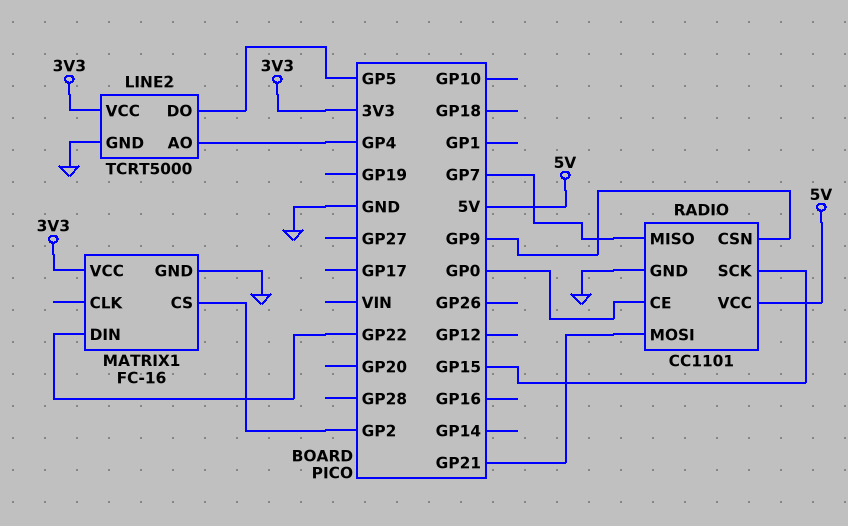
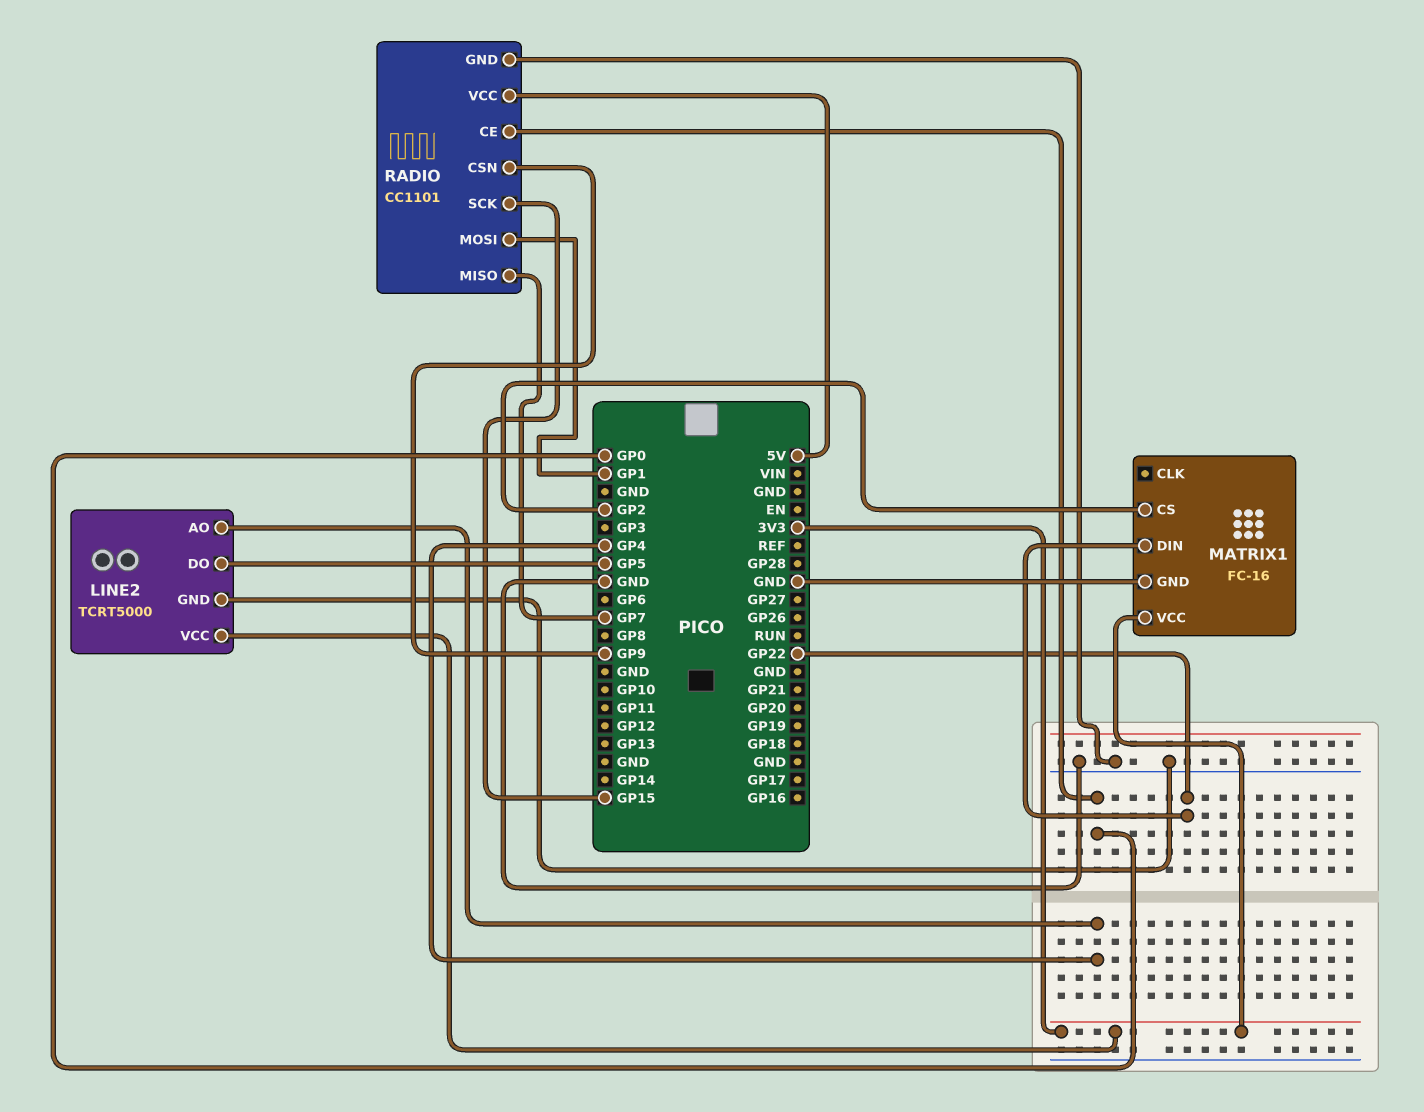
RADIO pin MOSI: GP21 -> GP1

